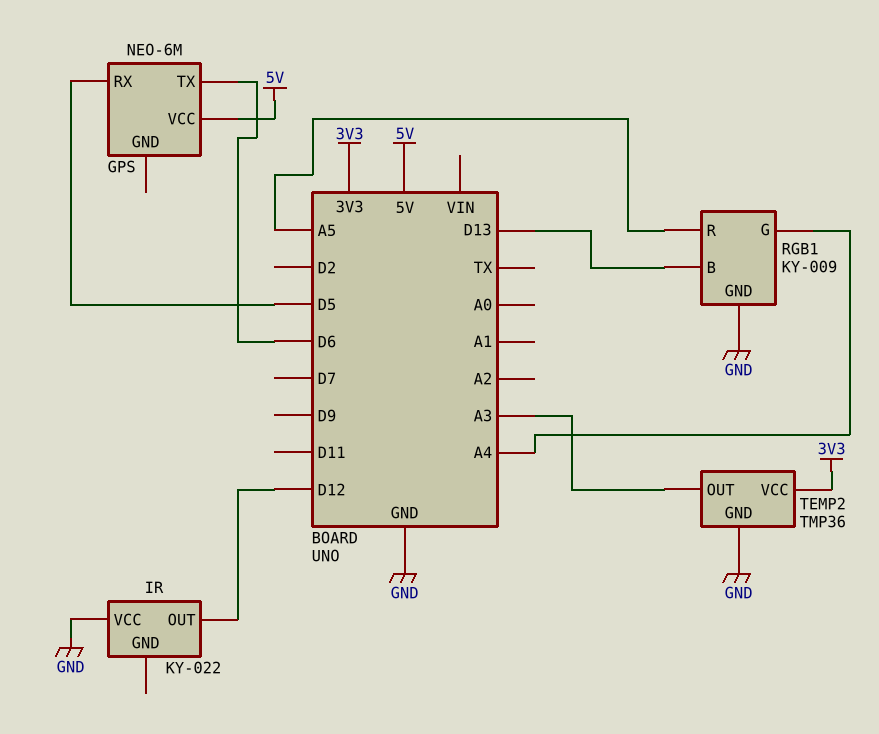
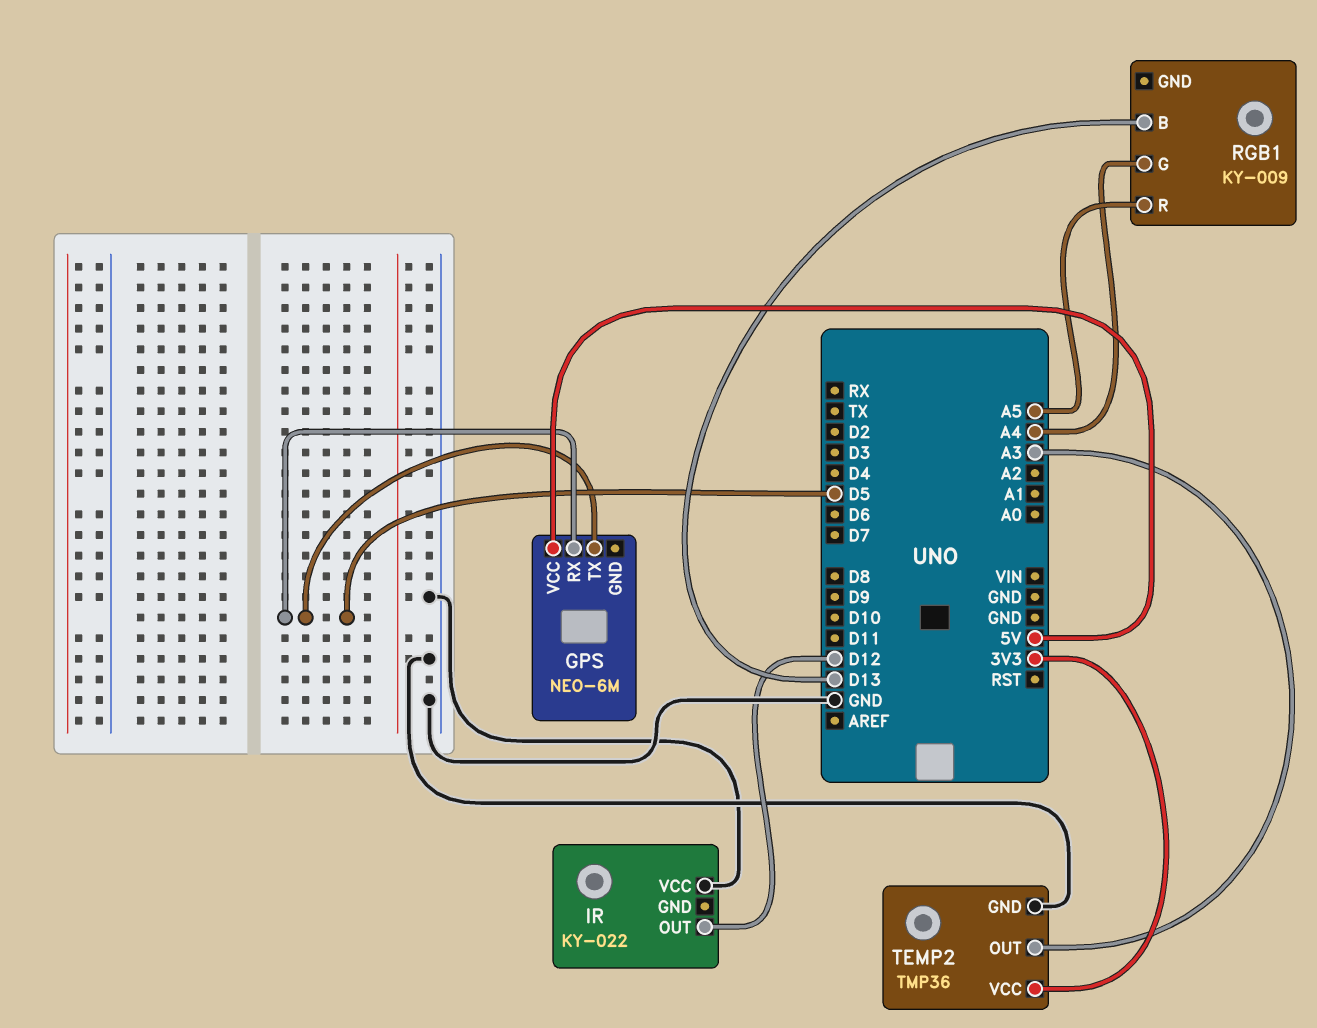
GPS pin TX: D6 -> D5
RGB1 pin GND: GND -> none

